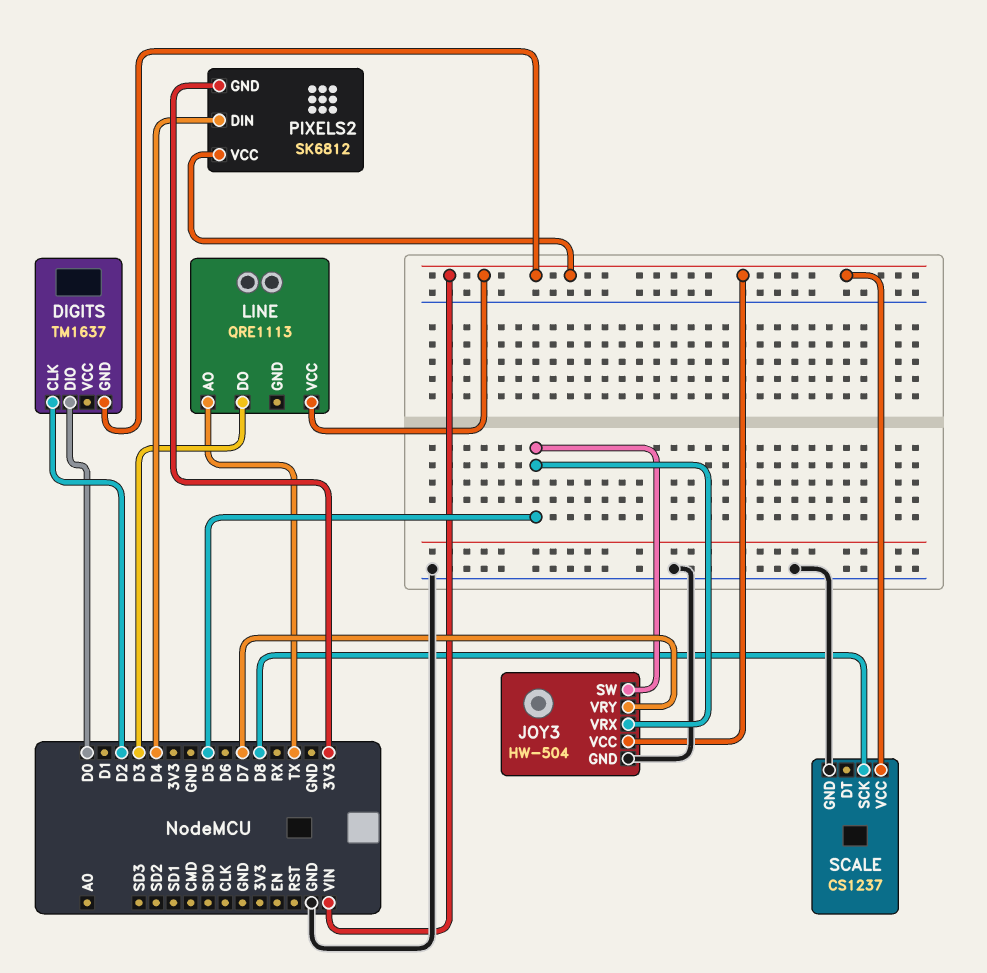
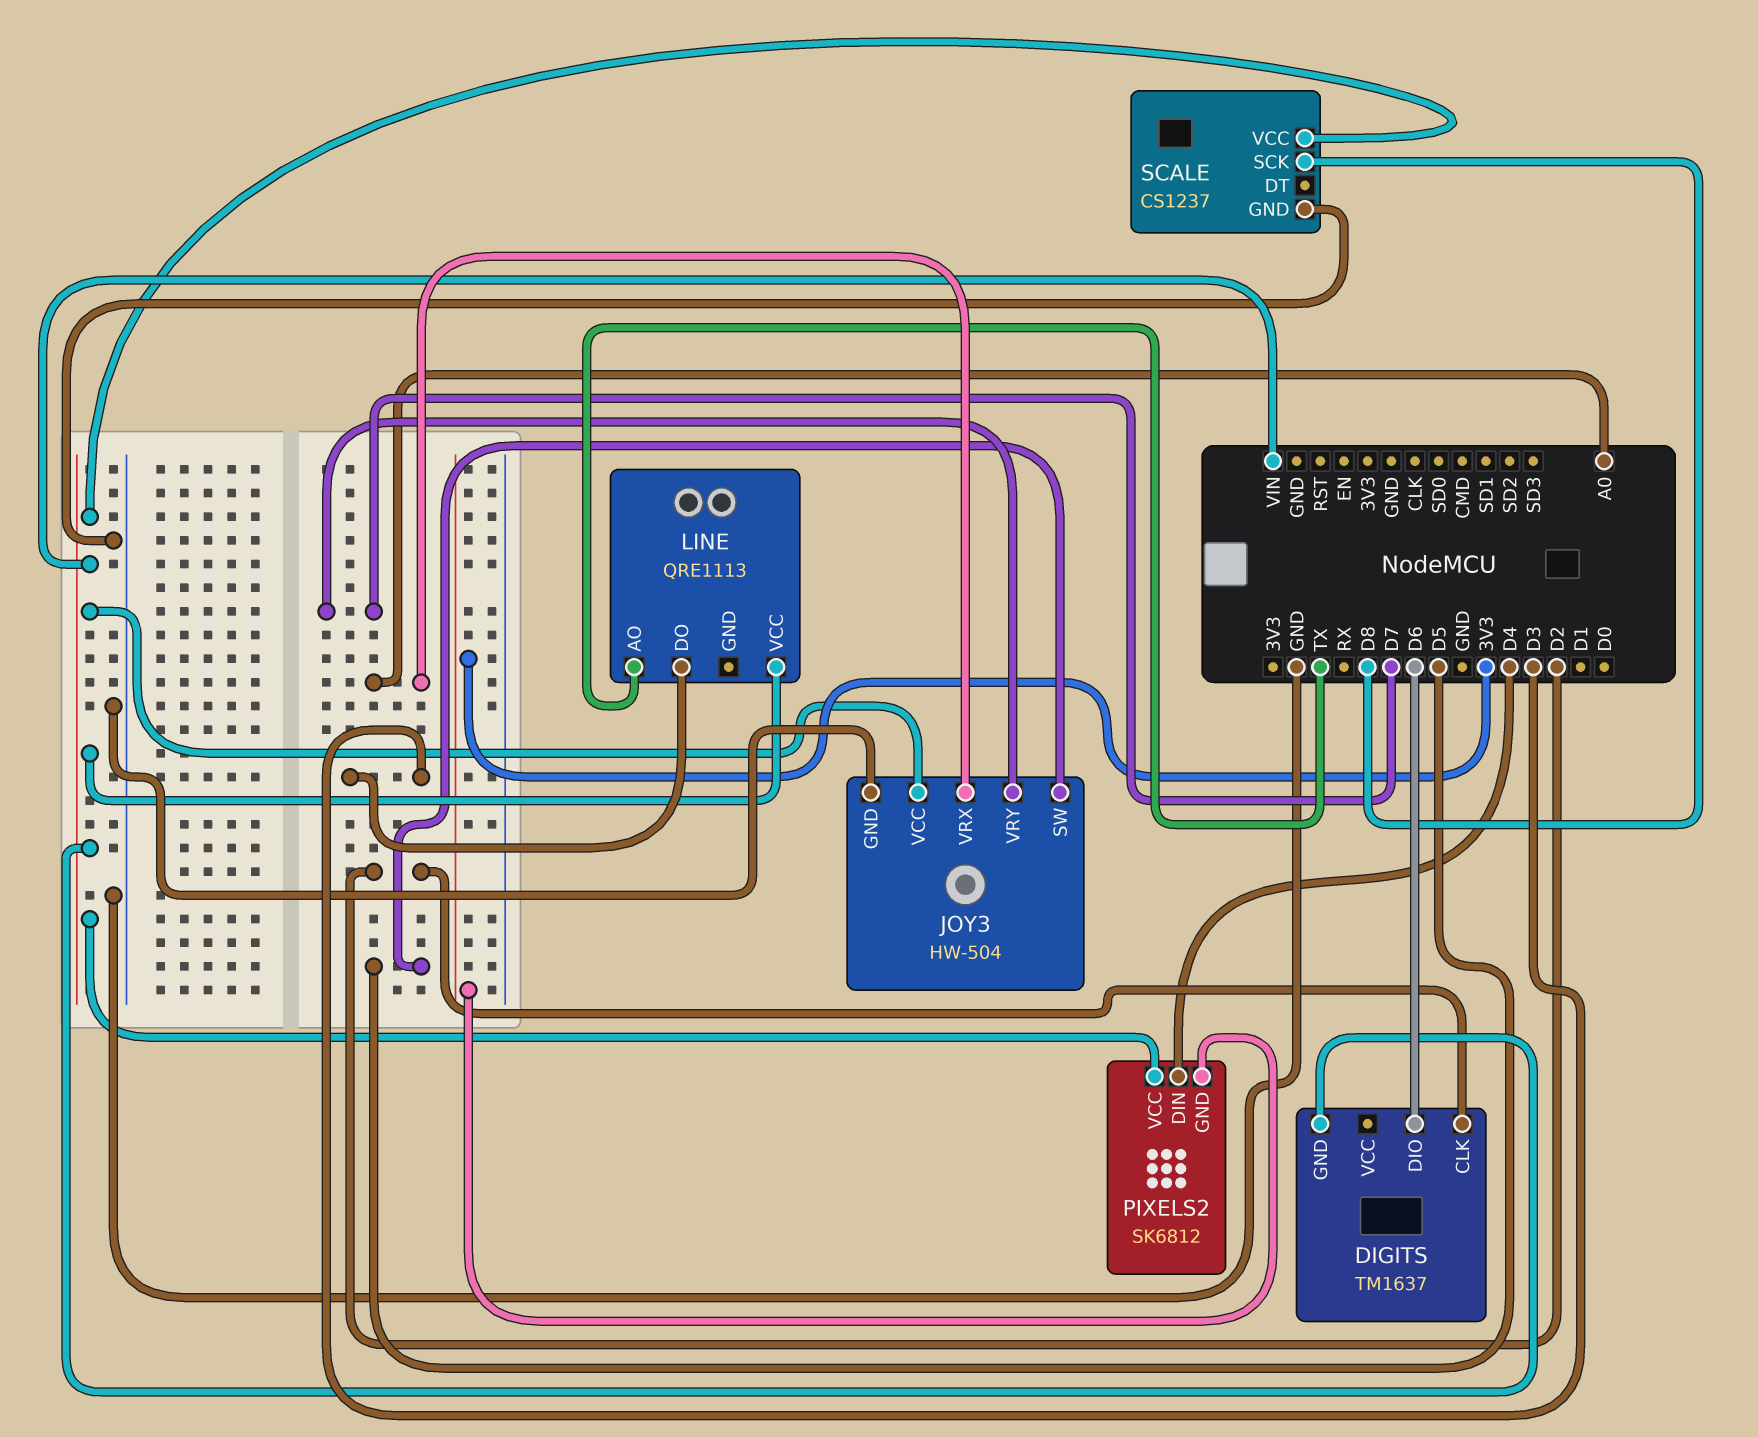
DIGITS pin DIO: D0 -> D6
JOY3 pin VRX: D5 -> A0

